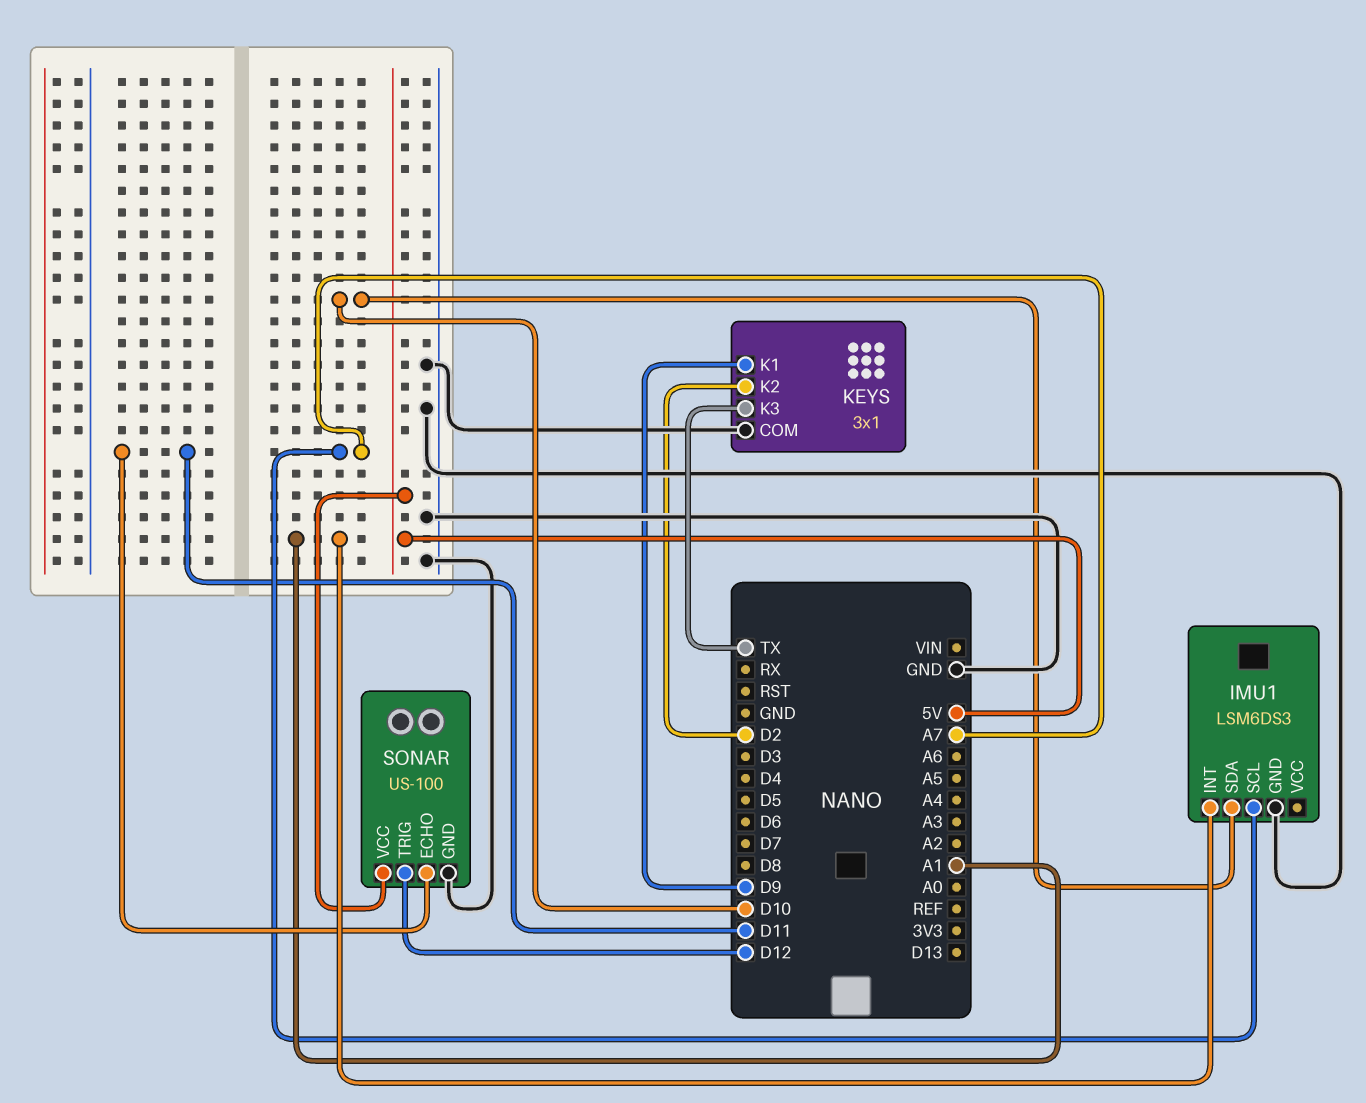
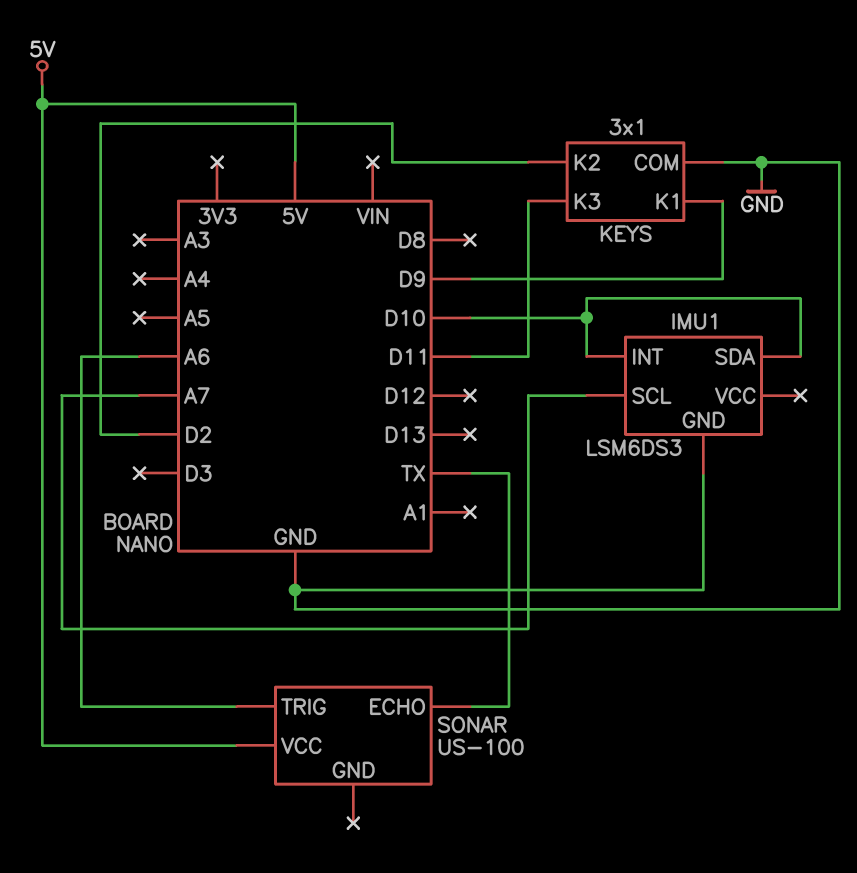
IMU1 pin INT: A1 -> D10
KEYS pin K3: TX -> D11
SONAR pin ECHO: D11 -> TX
SONAR pin GND: GND -> none
SONAR pin TRIG: D12 -> A6

